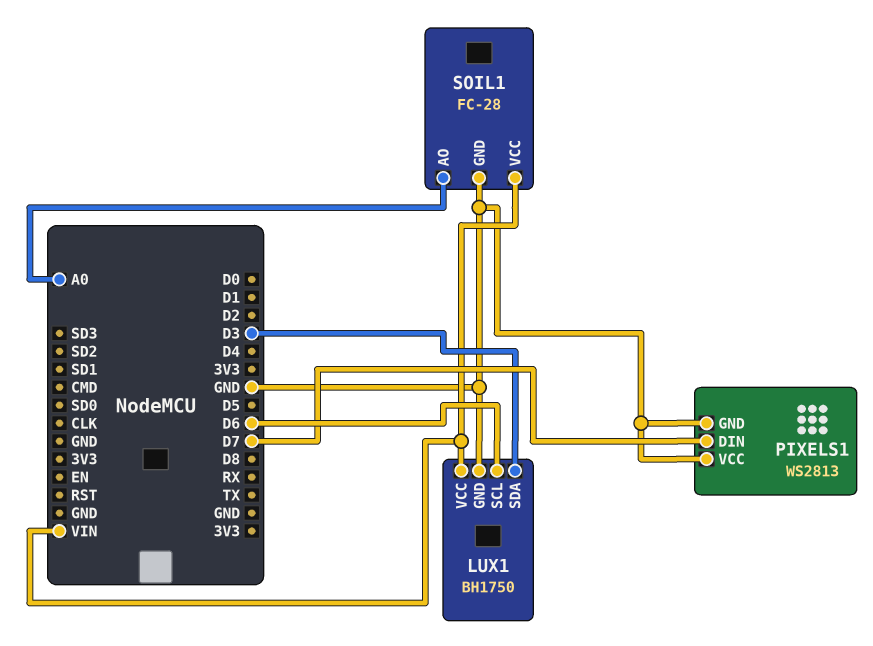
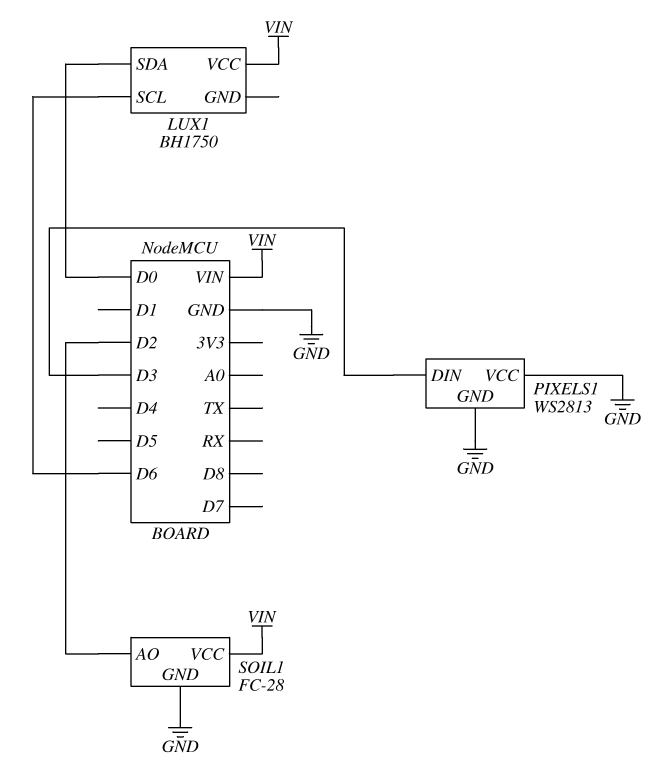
LUX1 pin GND: GND -> none
LUX1 pin SDA: D3 -> D0
PIXELS1 pin DIN: D7 -> D3
SOIL1 pin AO: A0 -> D2

